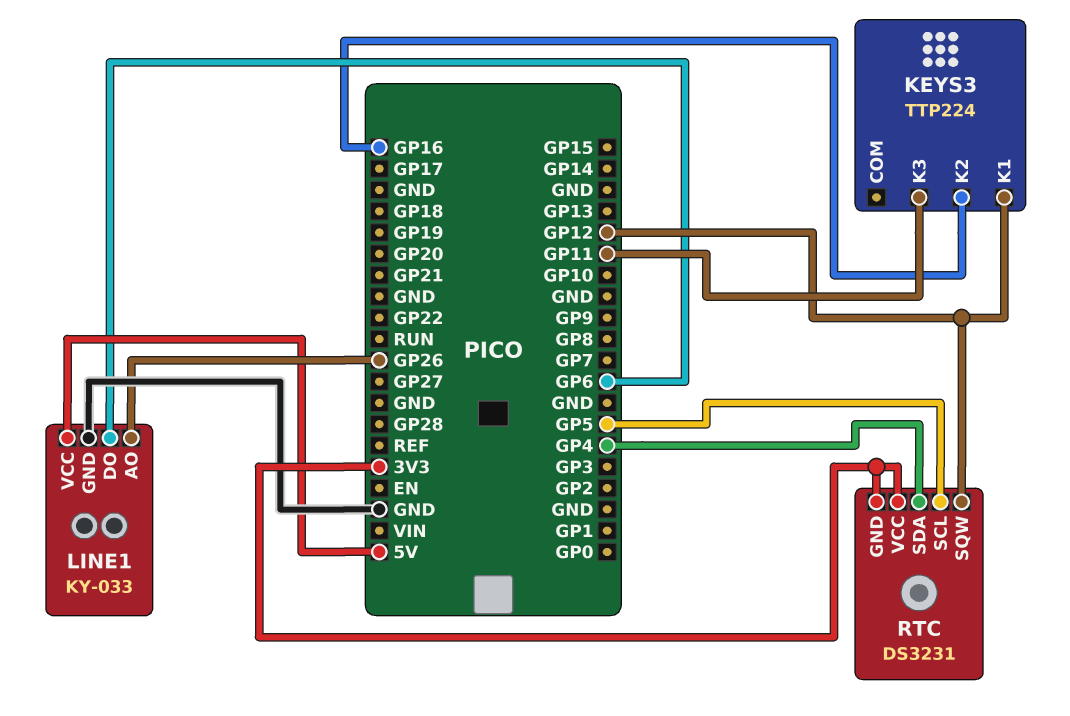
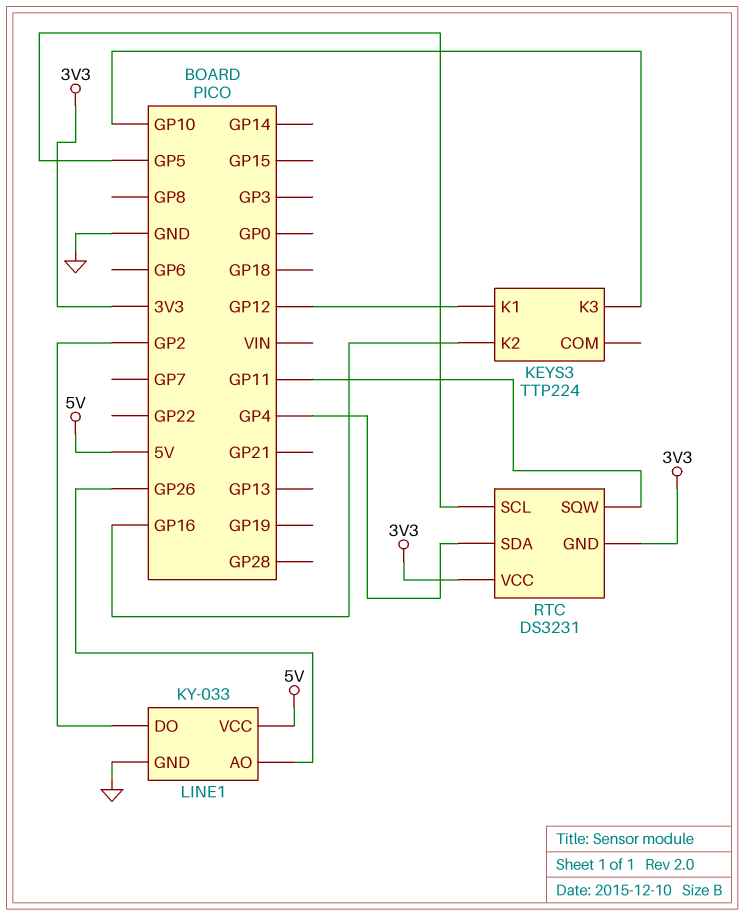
KEYS3 pin K3: GP11 -> GP10
LINE1 pin DO: GP6 -> GP2
RTC pin SQW: GP12 -> GP11

